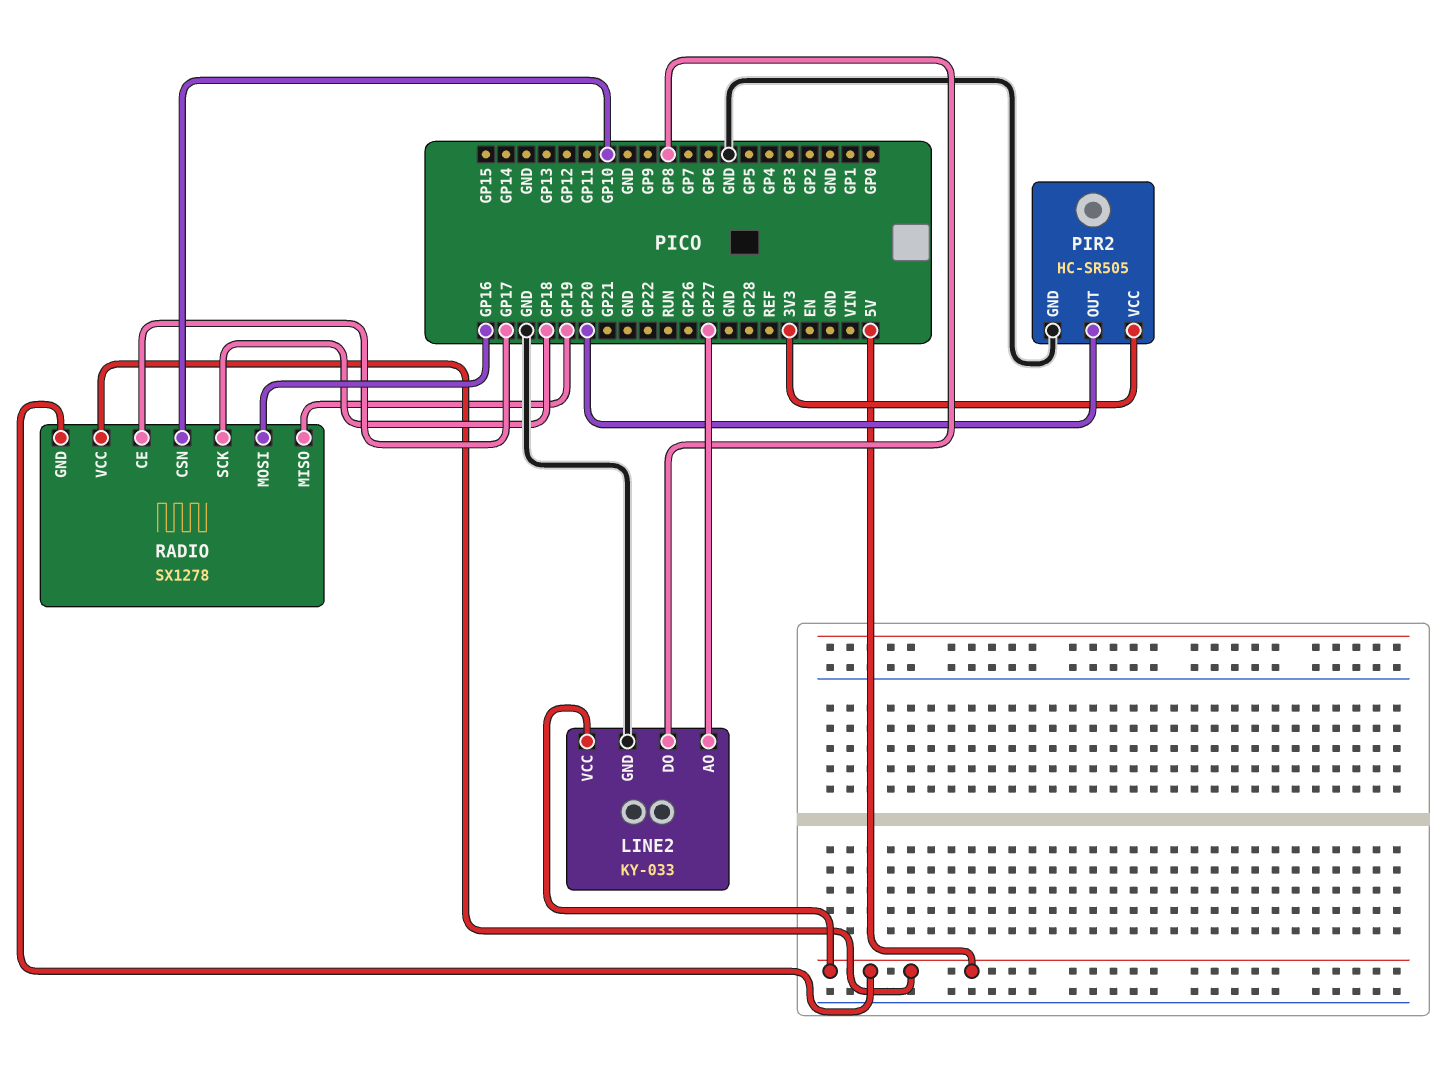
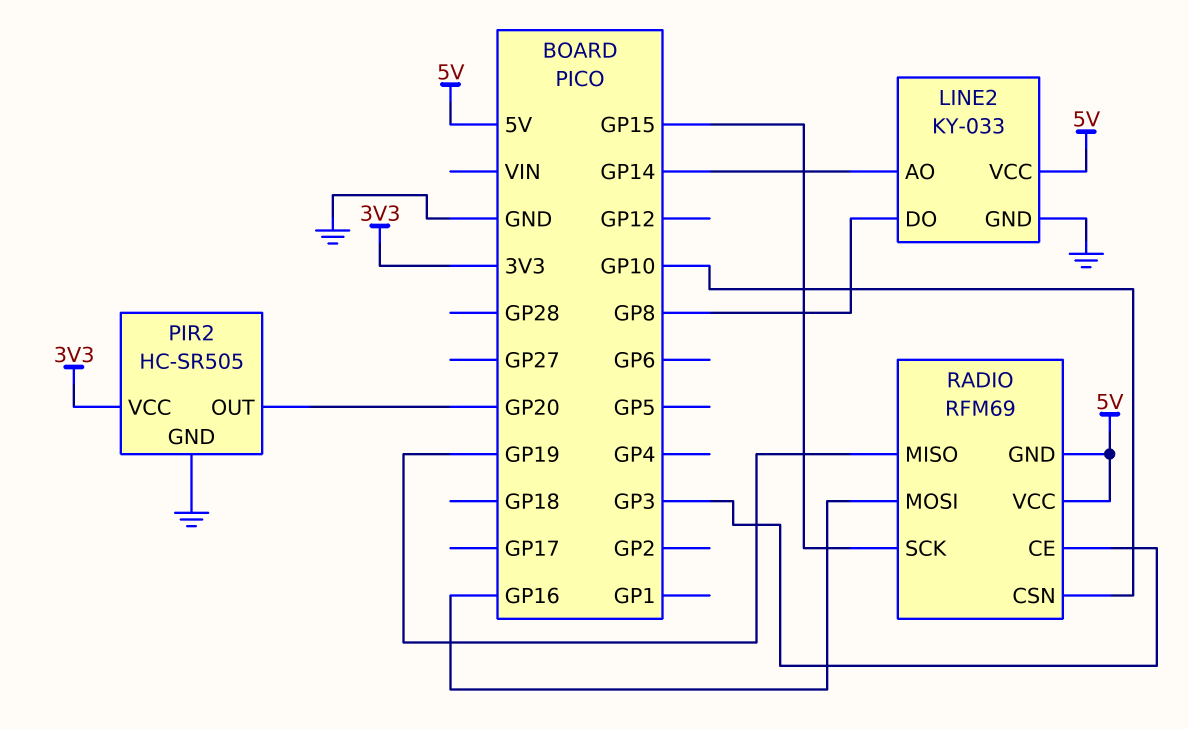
LINE2 pin AO: GP27 -> GP14
RADIO: SX1278 -> RFM69
RADIO pin CE: GP17 -> GP3
RADIO pin SCK: GP18 -> GP15

